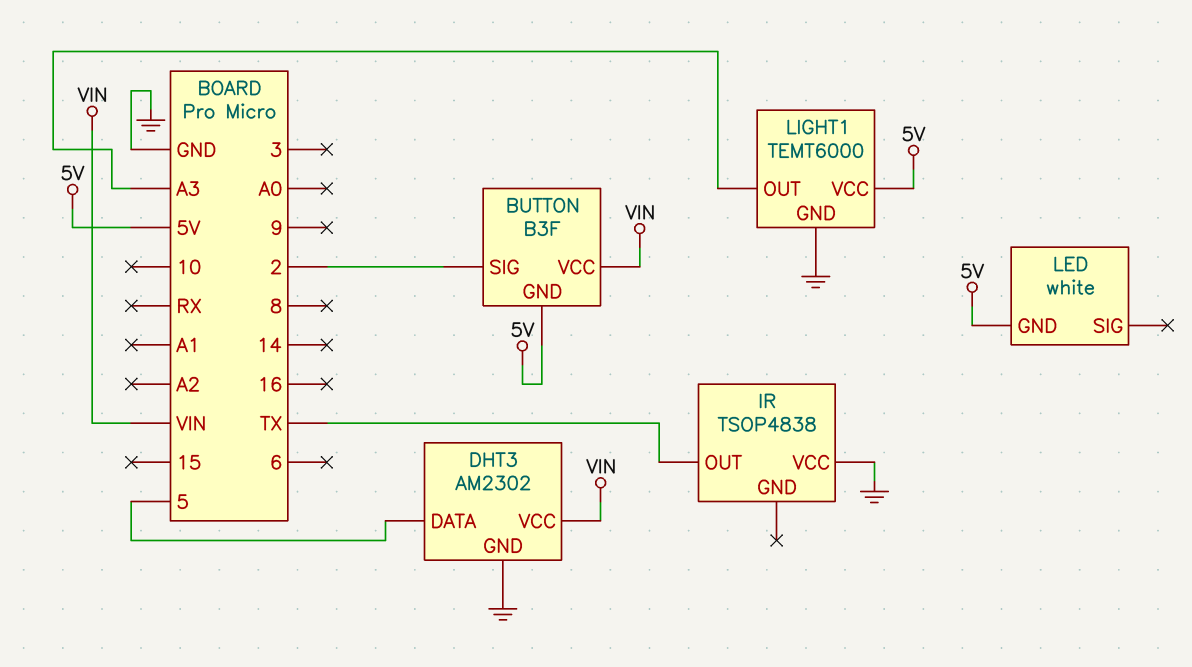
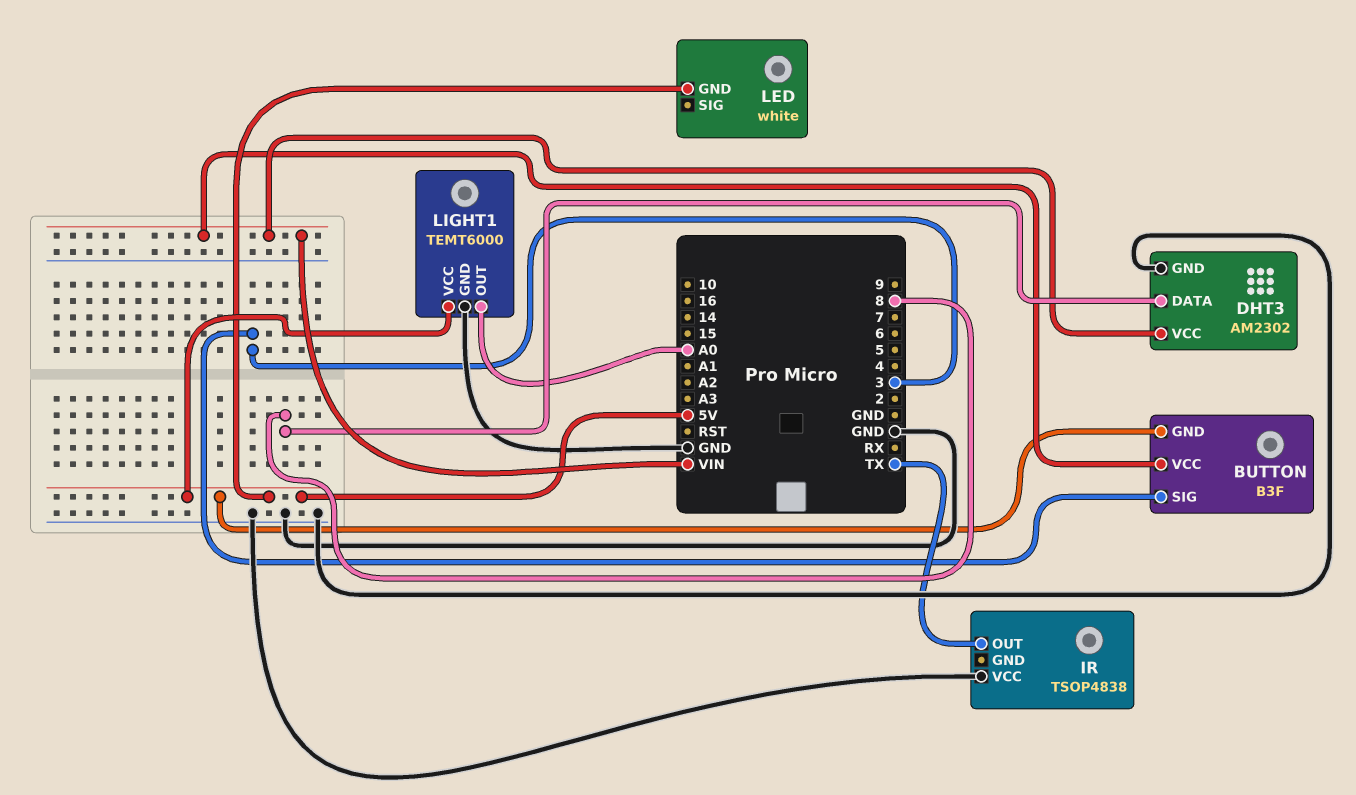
BUTTON pin SIG: 2 -> 3
DHT3 pin DATA: 5 -> 8
LIGHT1 pin OUT: A3 -> A0

